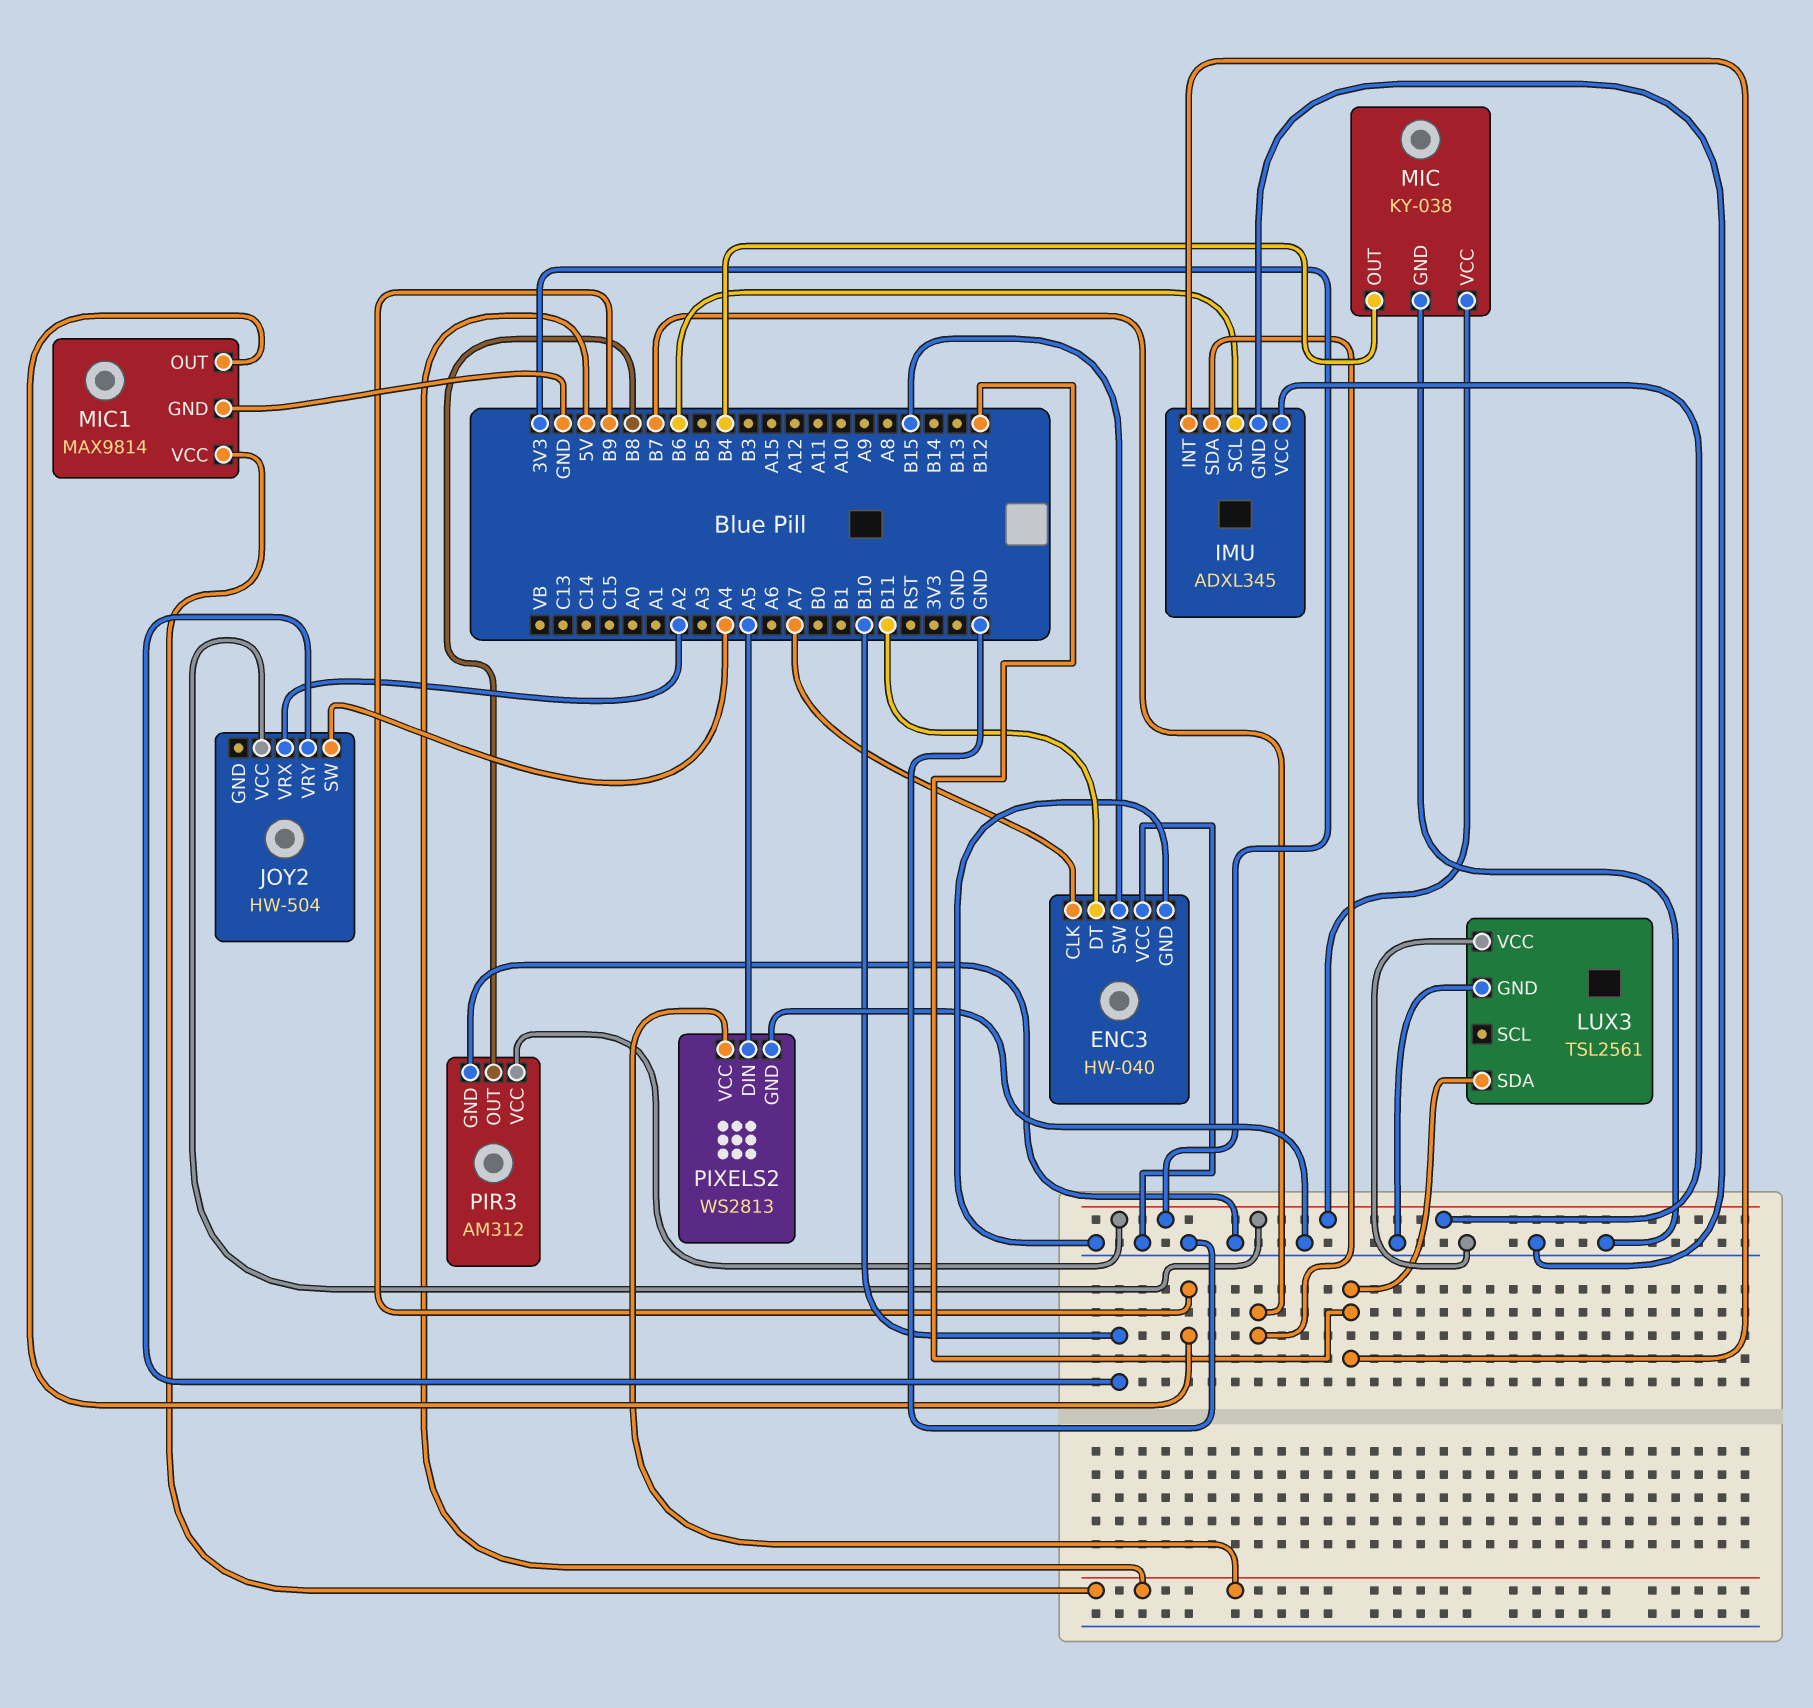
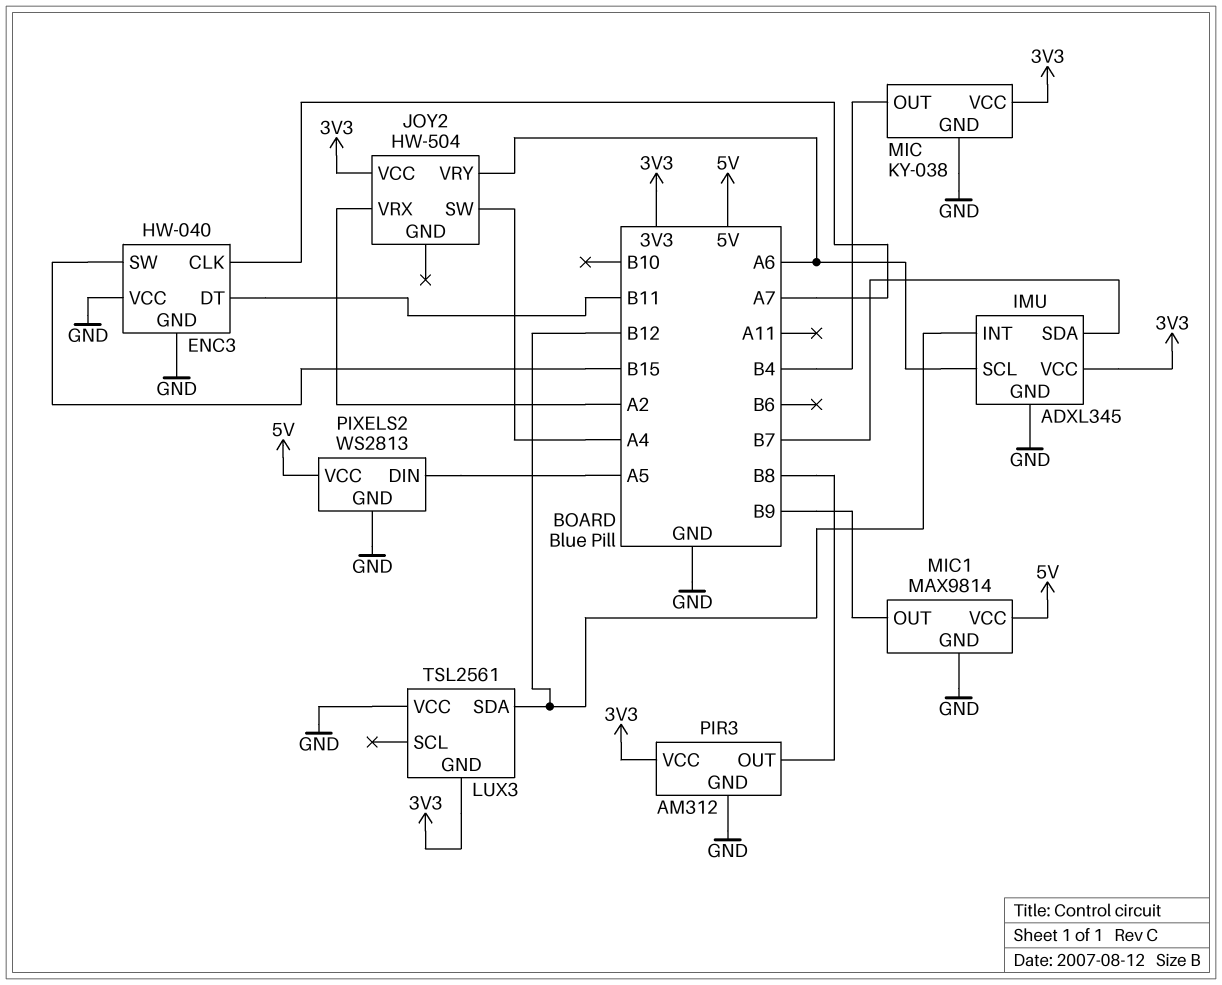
IMU pin SCL: B6 -> A6
JOY2 pin VRY: B10 -> A6
LUX3 pin GND: GND -> 3V3

